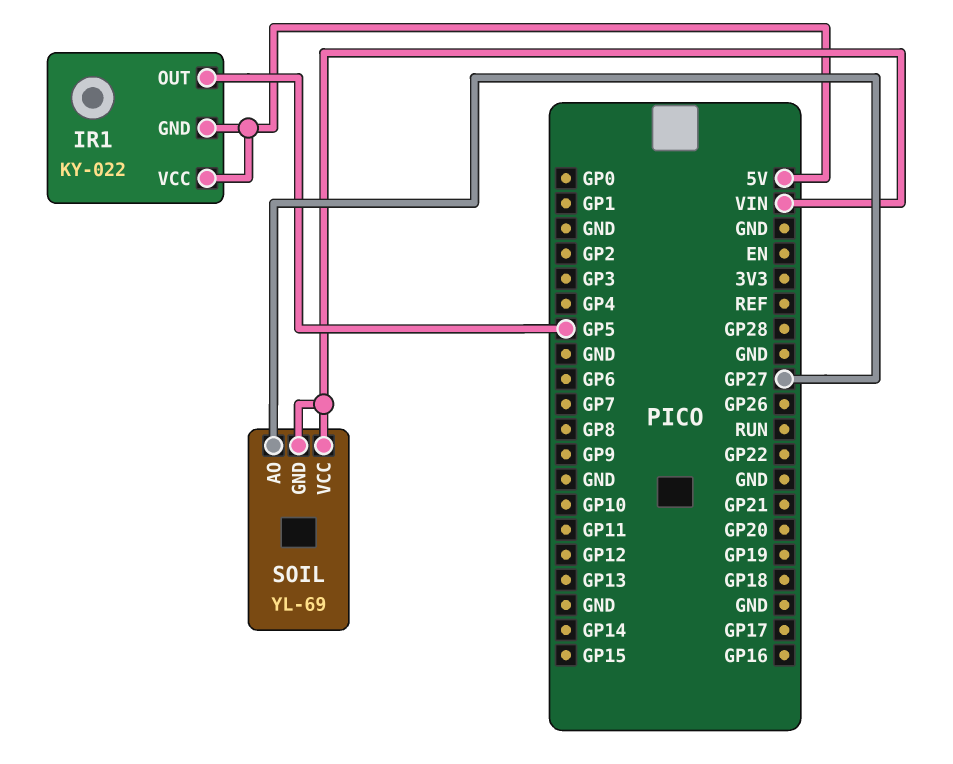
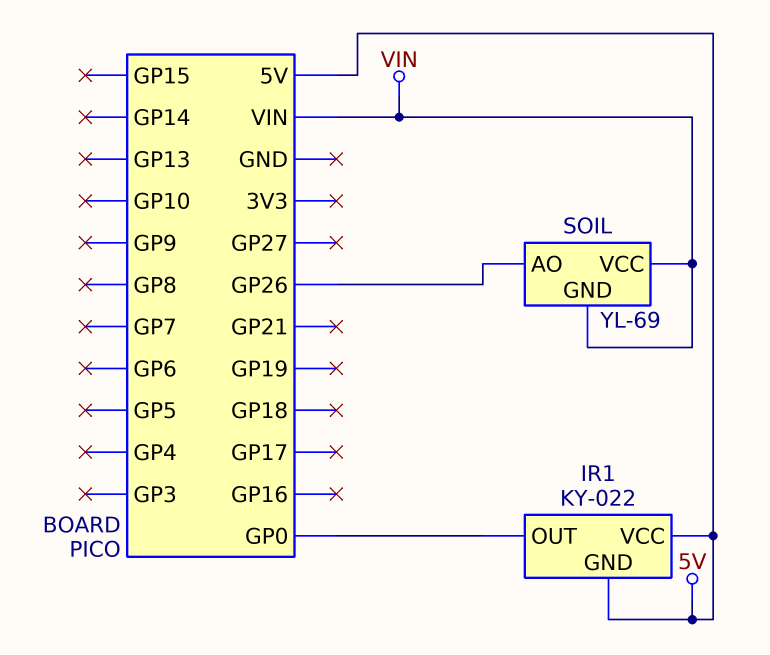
IR1 pin OUT: GP5 -> GP0
SOIL pin AO: GP27 -> GP26

